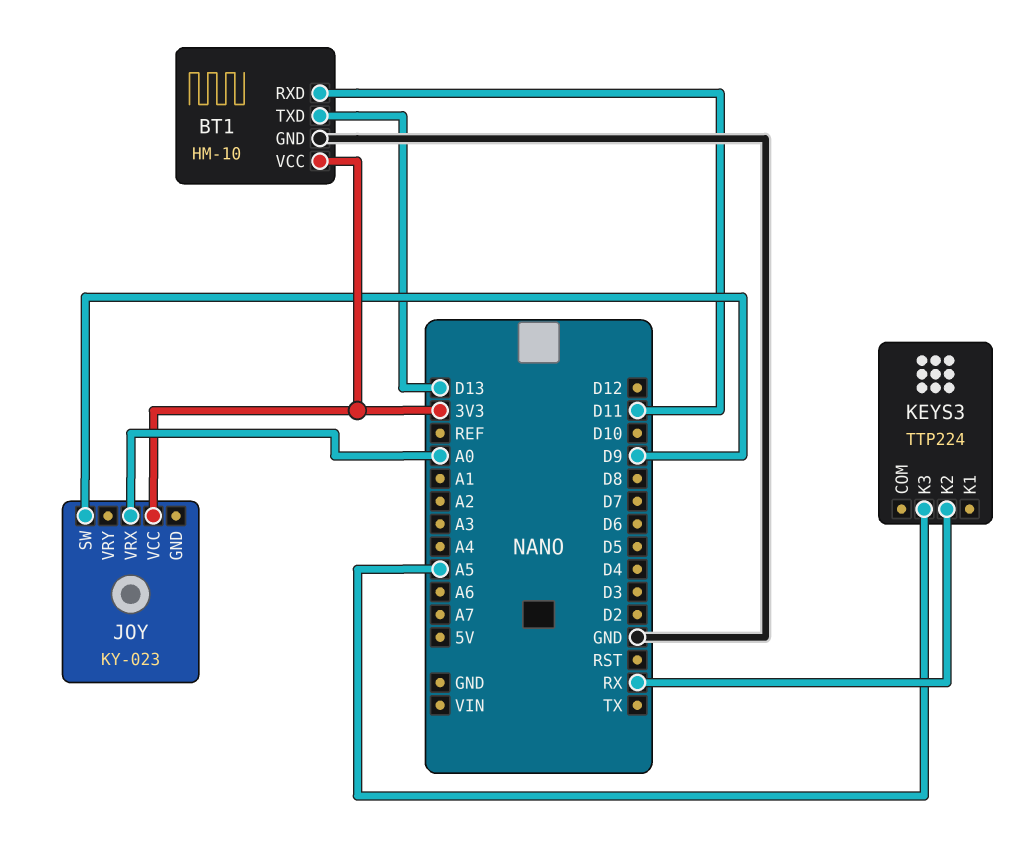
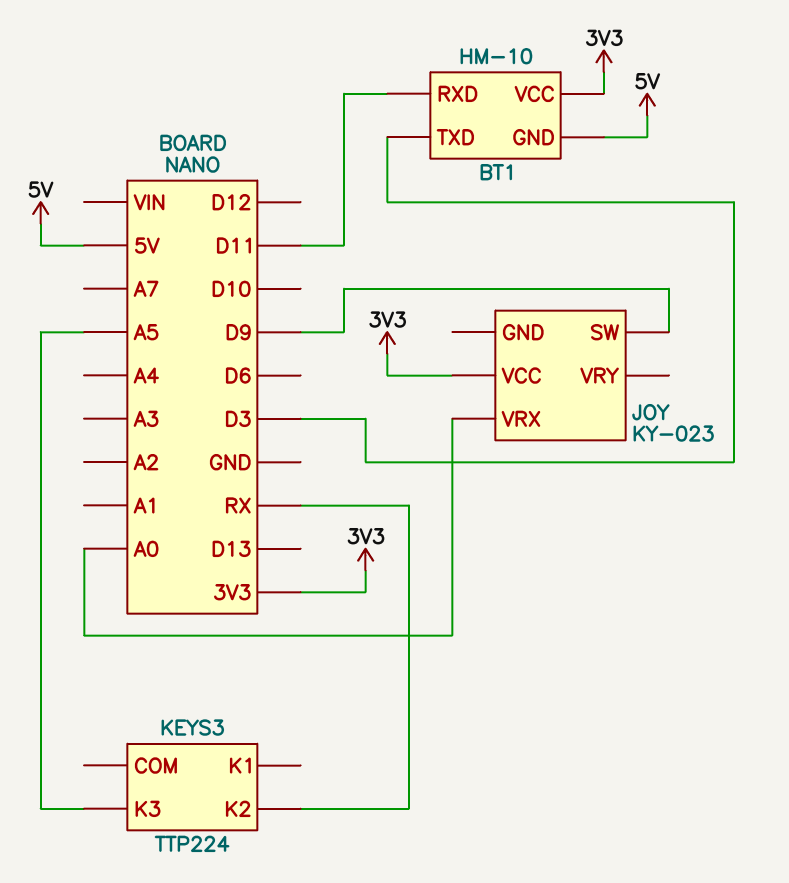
BT1 pin GND: GND -> 5V
BT1 pin TXD: D13 -> D3

